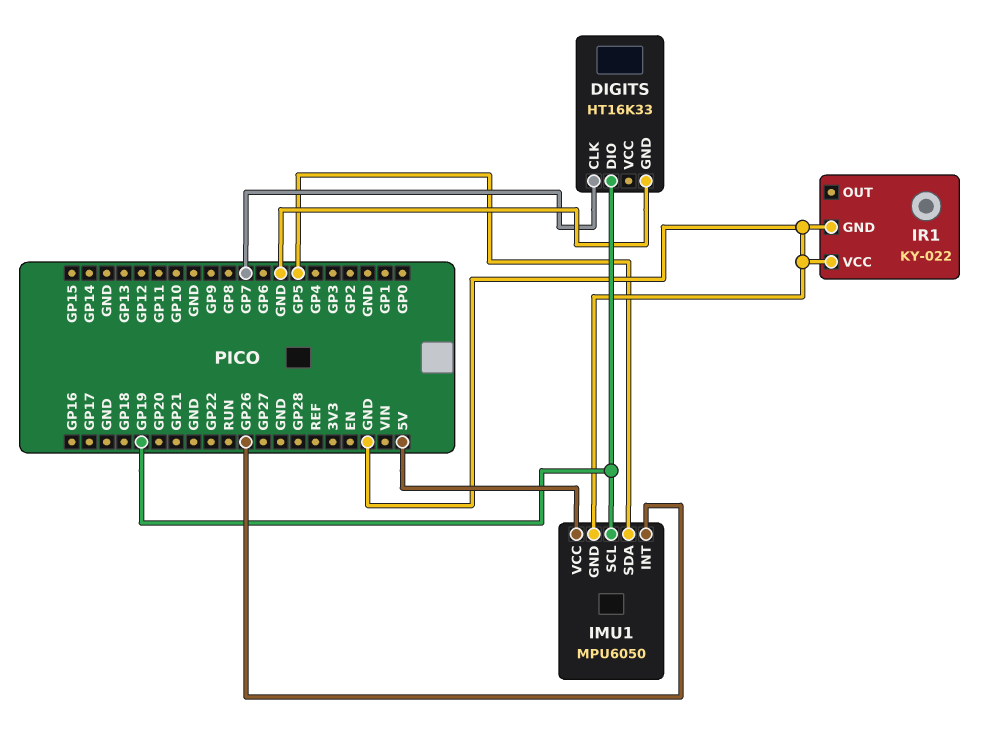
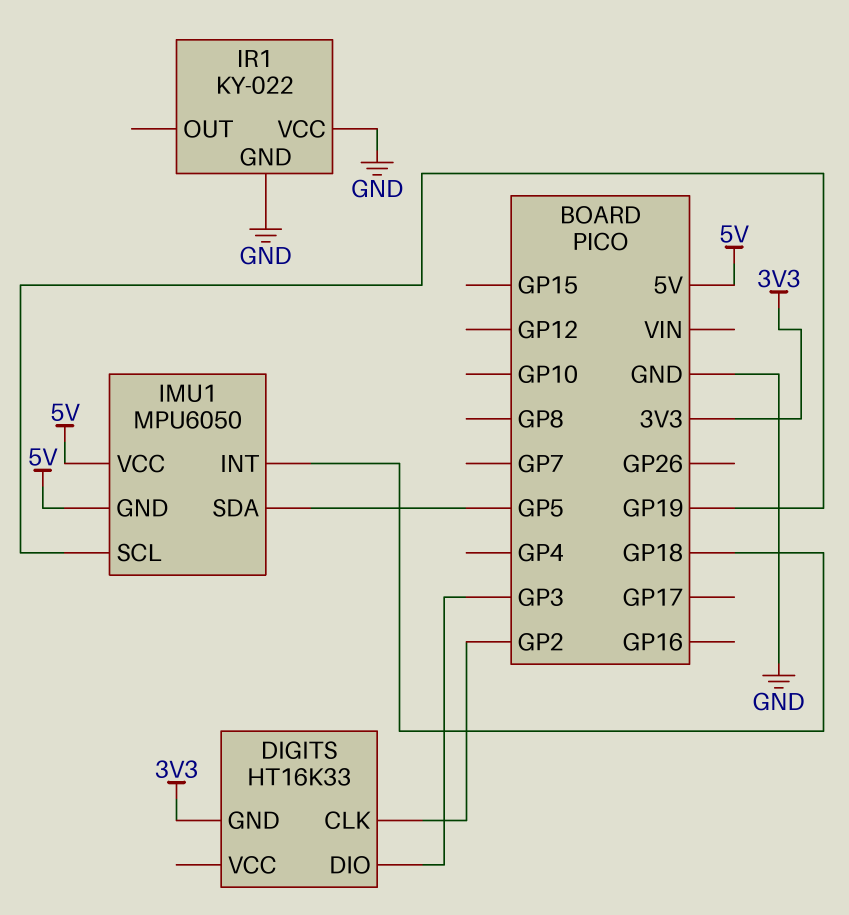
DIGITS pin CLK: GP7 -> GP2
DIGITS pin DIO: GP19 -> GP3
DIGITS pin GND: GND -> 3V3
IMU1 pin GND: GND -> 5V
IMU1 pin INT: GP26 -> GP18

